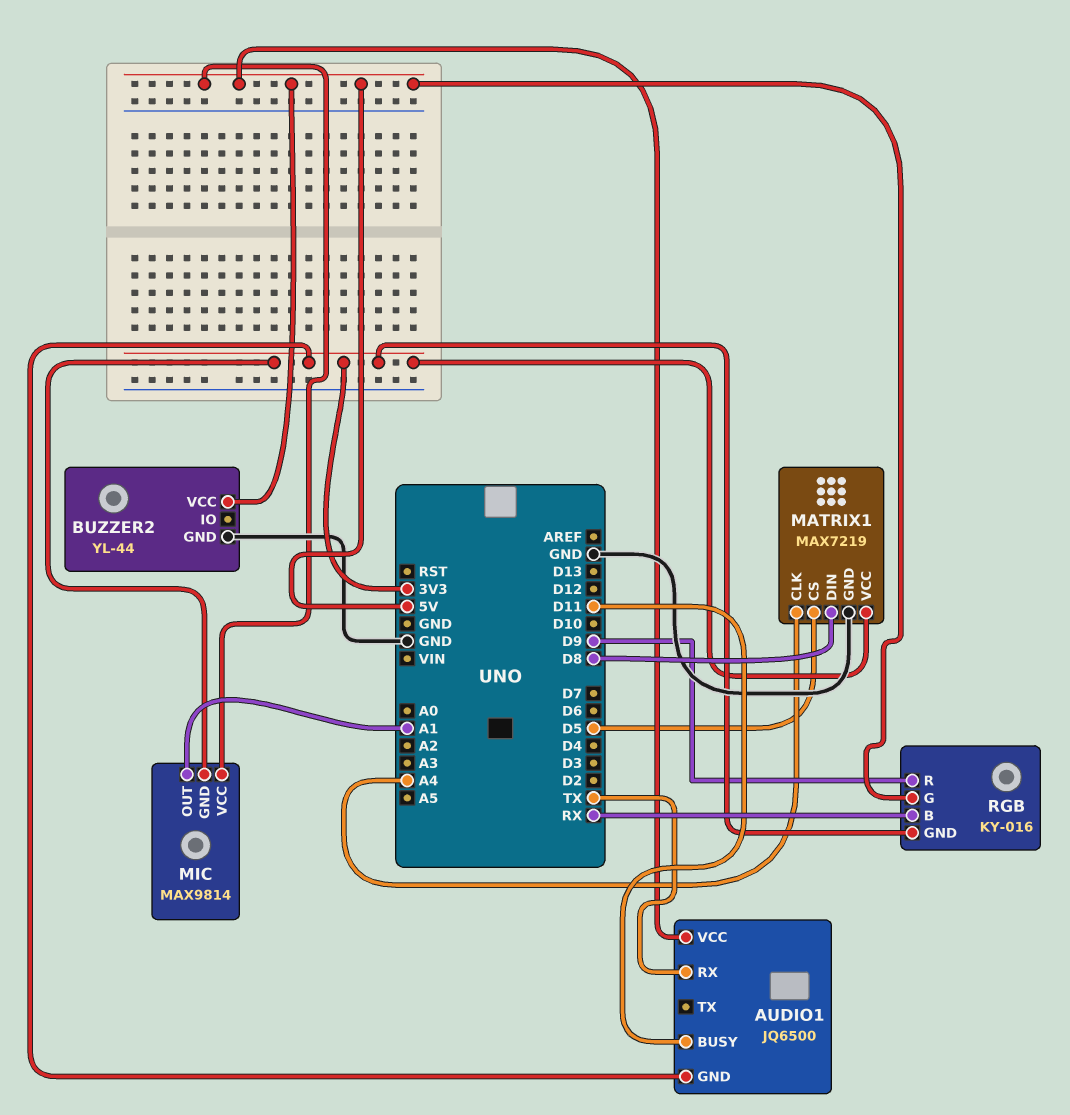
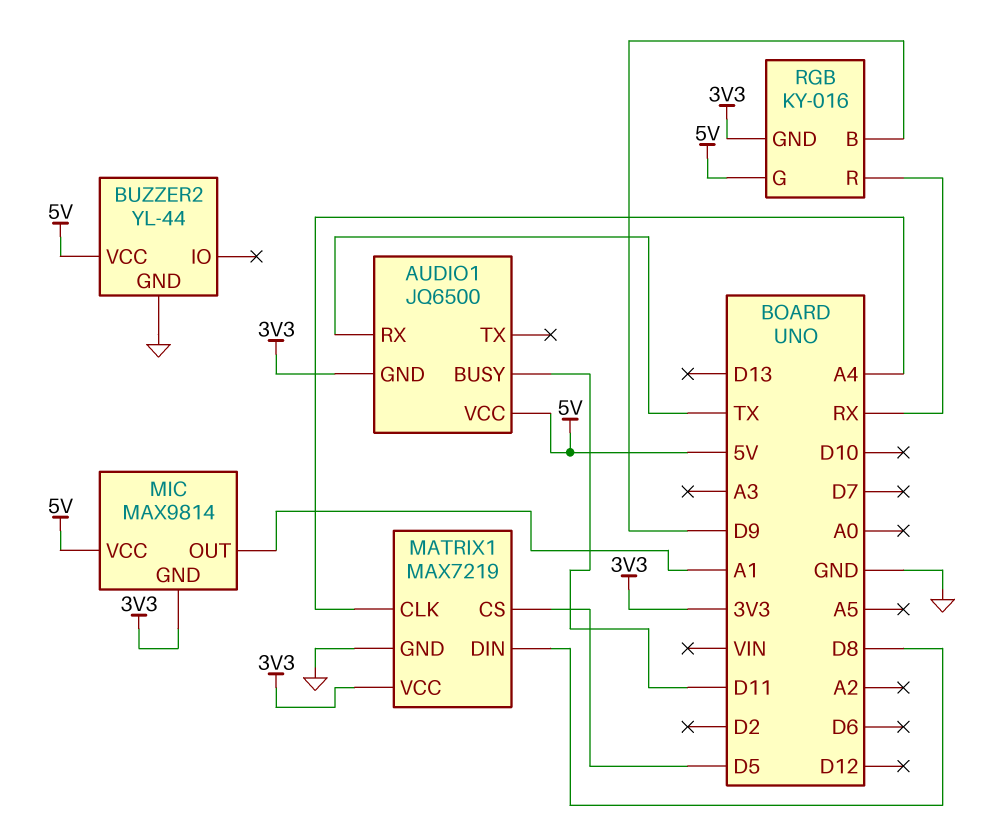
RGB pin B: RX -> D9
RGB pin R: D9 -> RX

